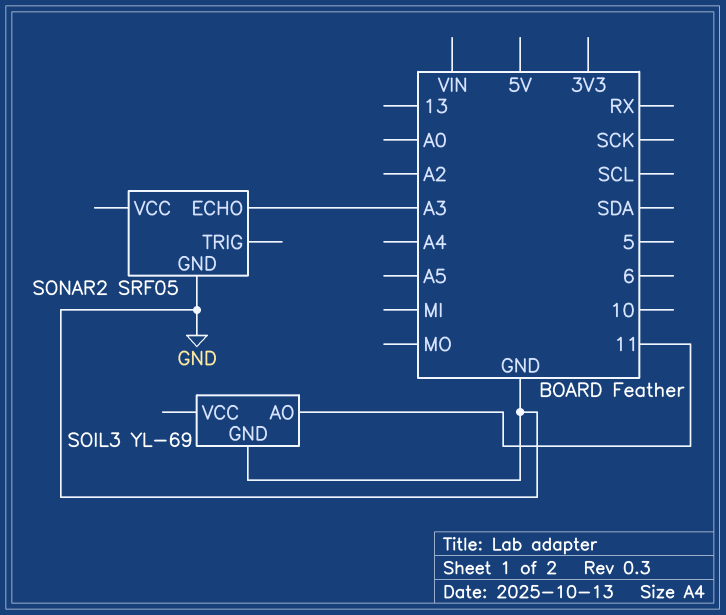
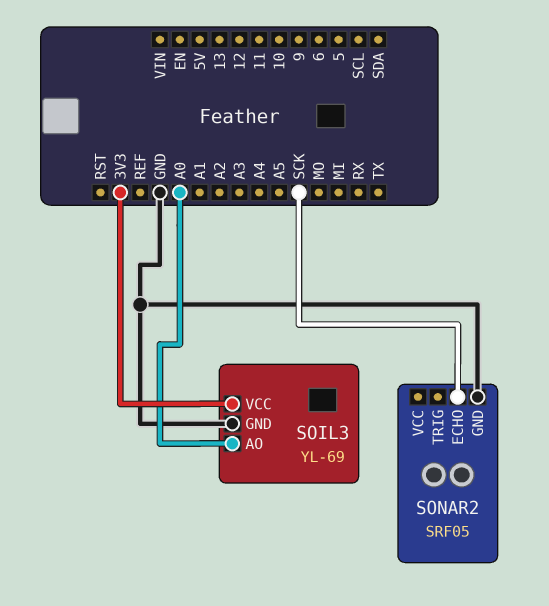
SOIL3 pin AO: 11 -> A0
SOIL3 pin VCC: none -> 3V3
SONAR2 pin ECHO: A3 -> SCK

